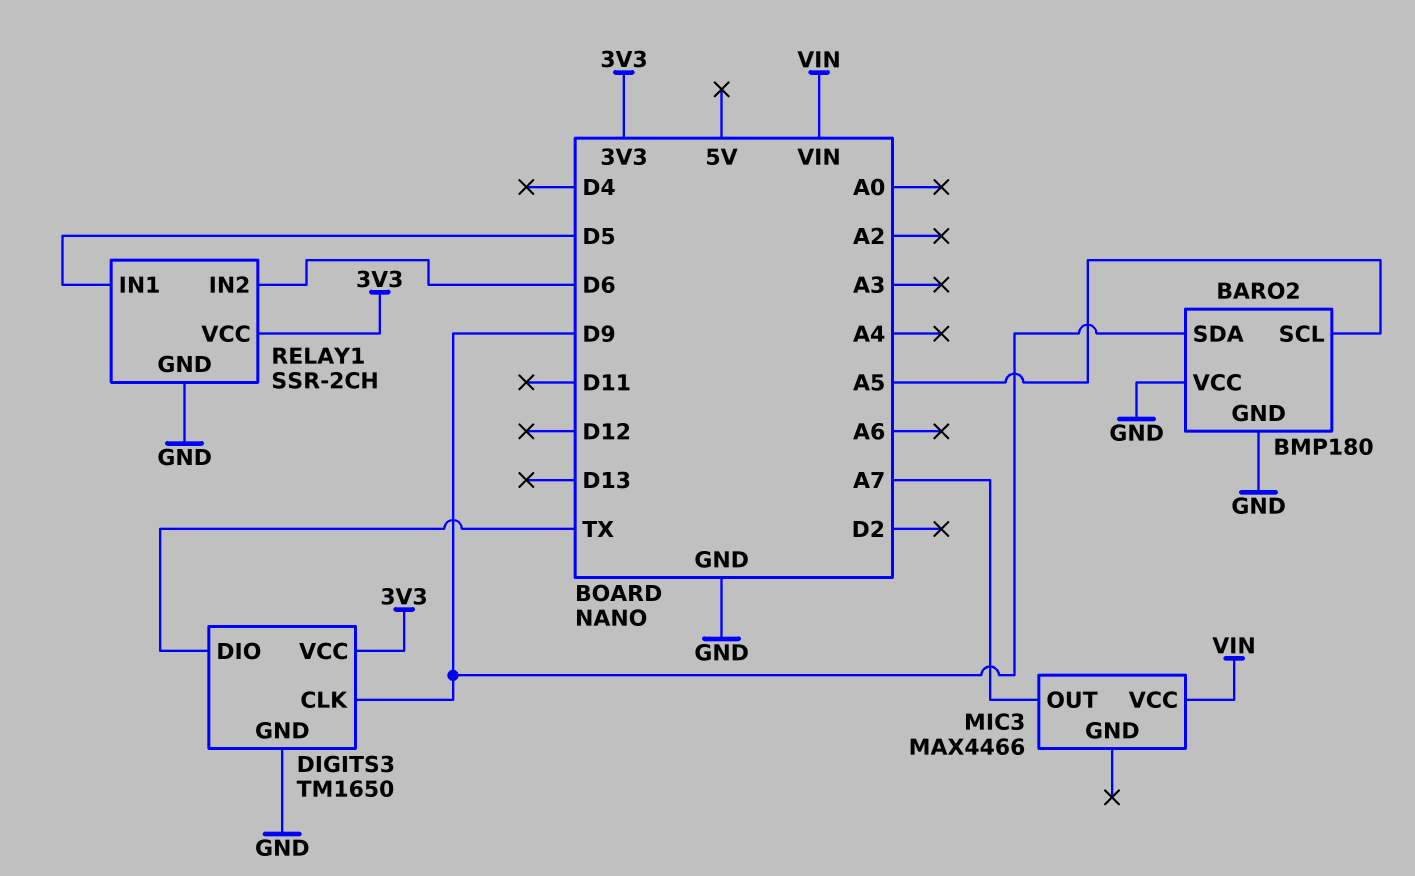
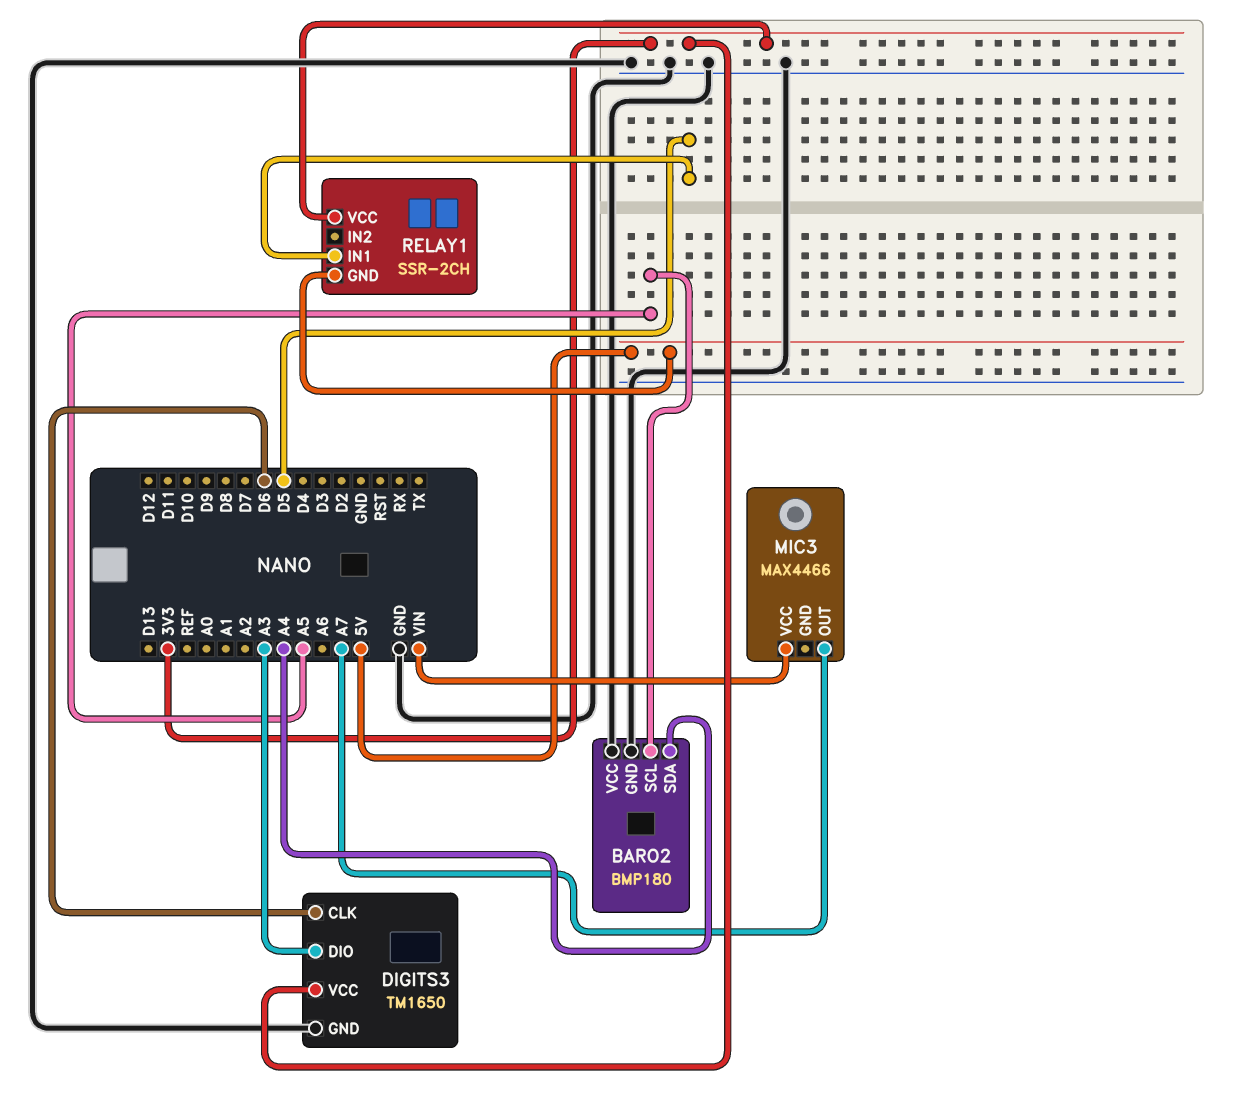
BARO2 pin SDA: D9 -> A4
DIGITS3 pin CLK: D9 -> D6
DIGITS3 pin DIO: TX -> A3
RELAY1 pin GND: GND -> 5V
RELAY1 pin IN2: D6 -> none

